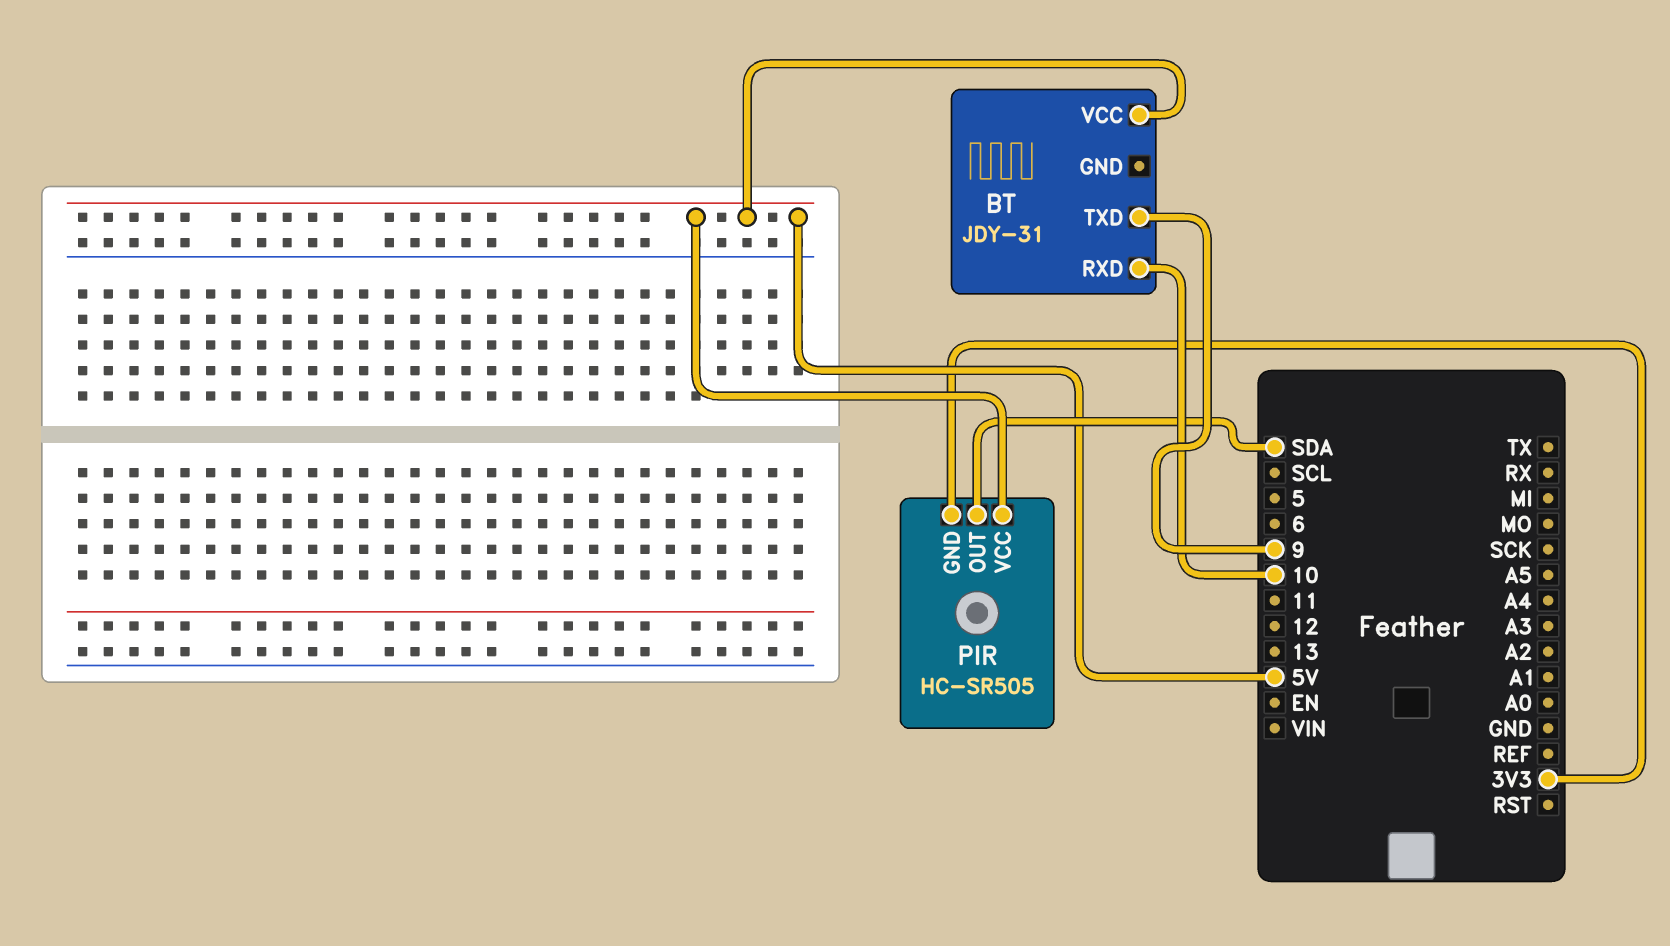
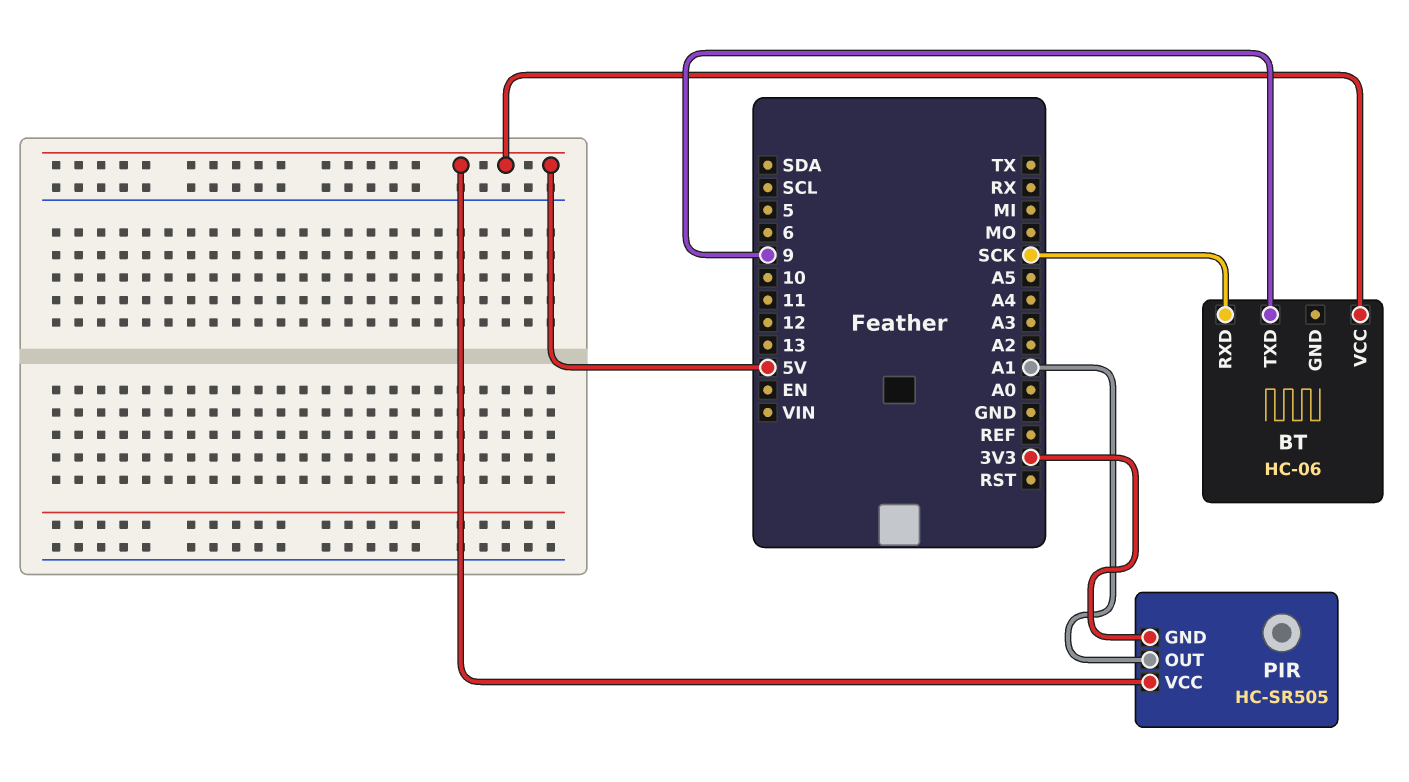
BT: JDY-31 -> HC-06
BT pin RXD: 10 -> SCK
PIR pin OUT: SDA -> A1

